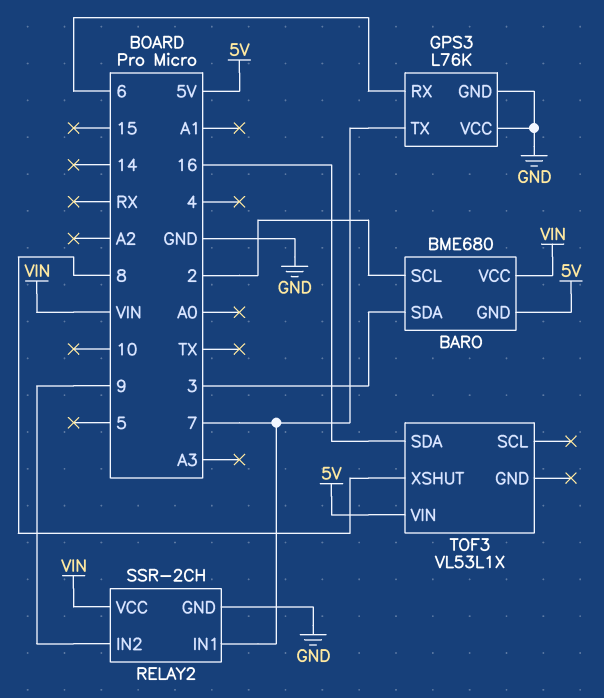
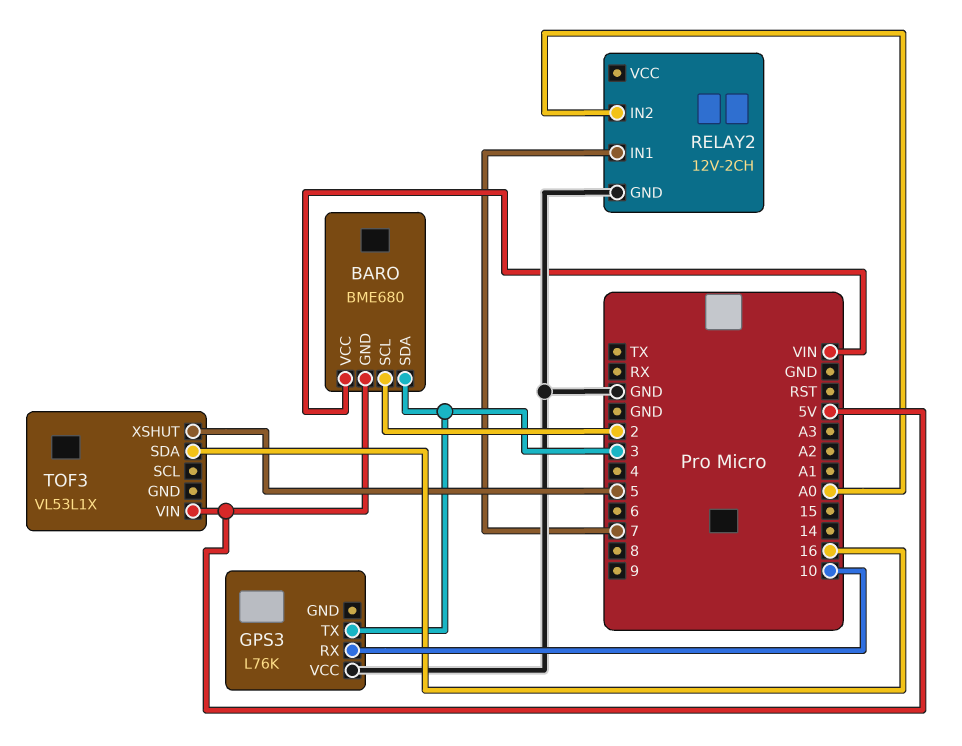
GPS3 pin GND: GND -> none
GPS3 pin RX: 6 -> 10
GPS3 pin TX: 7 -> 3
RELAY2: SSR-2CH -> 12V-2CH
RELAY2 pin IN2: 9 -> A0
RELAY2 pin VCC: VIN -> none
TOF3 pin XSHUT: 8 -> 5

